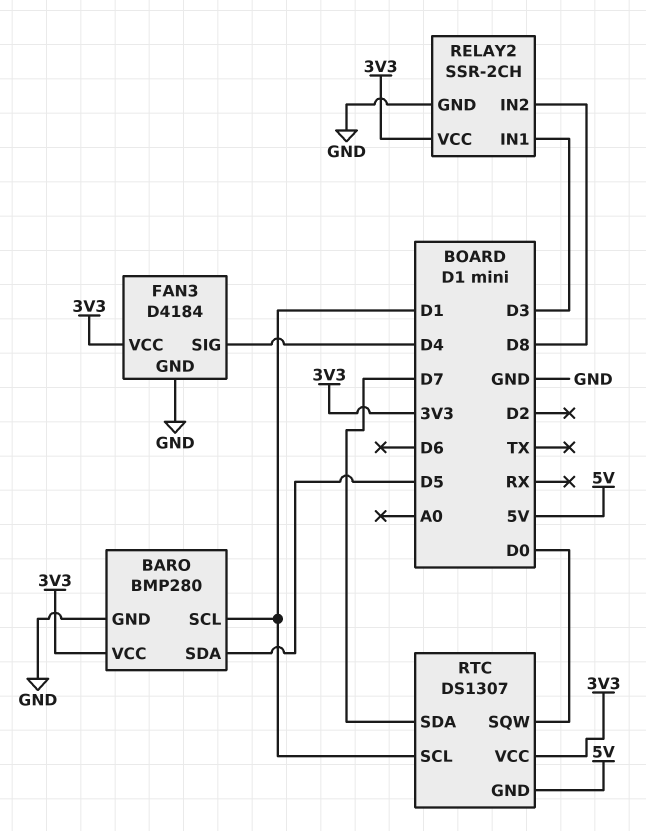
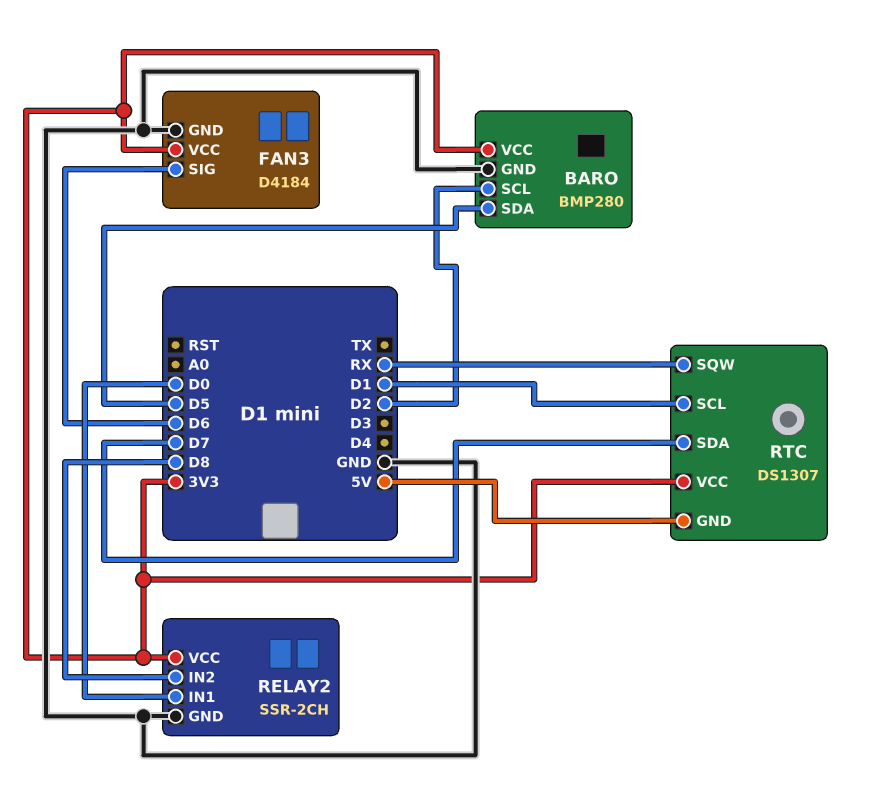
BARO pin SCL: D1 -> D2
FAN3 pin SIG: D4 -> D6
RELAY2 pin IN1: D3 -> D0
RTC pin SQW: D0 -> RX

